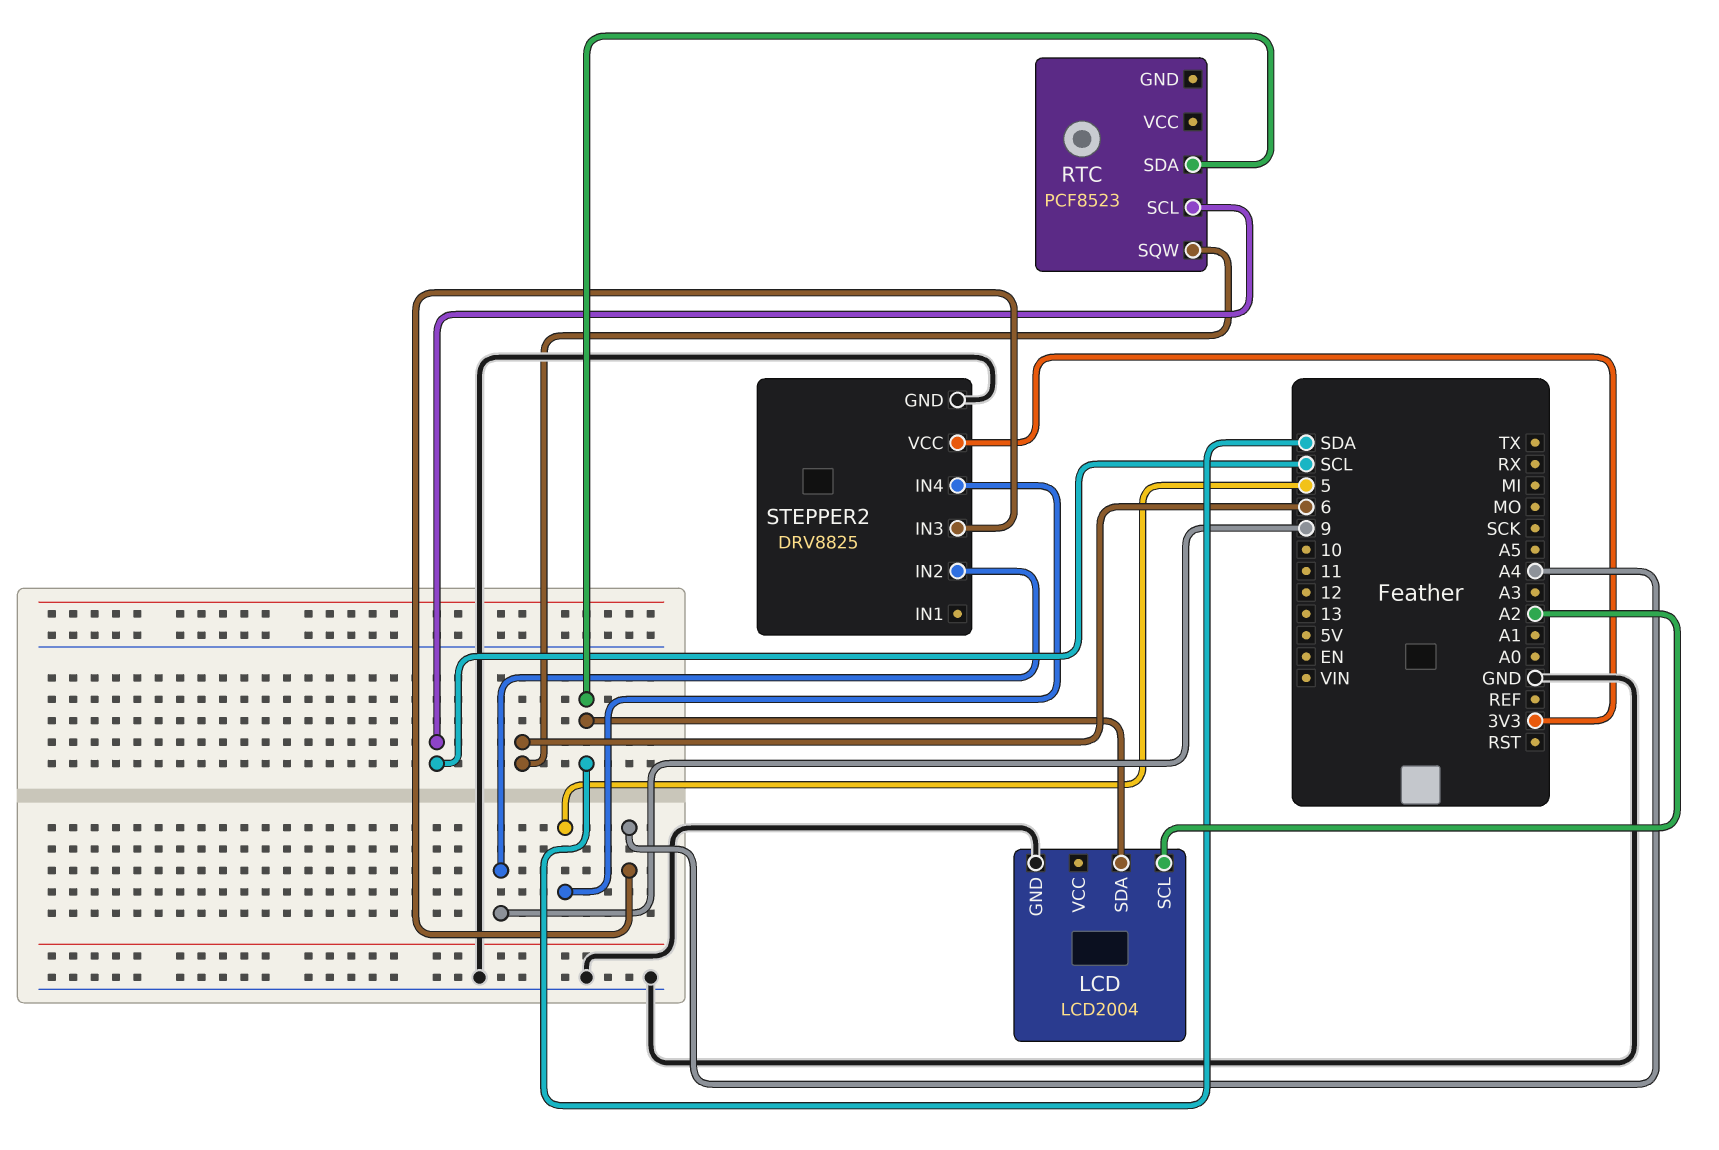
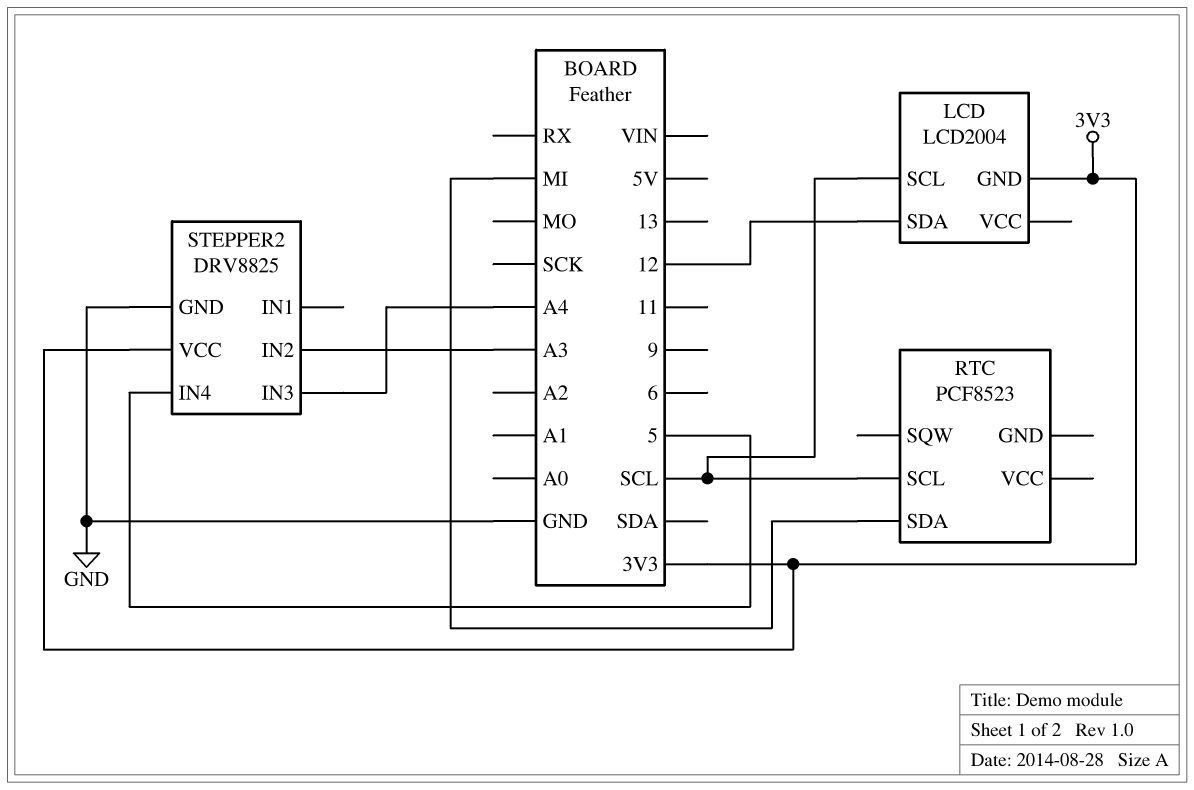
LCD pin GND: GND -> 3V3
LCD pin SCL: A2 -> SCL
LCD pin SDA: SDA -> 12
RTC pin SDA: SDA -> MI
RTC pin SQW: 6 -> none
STEPPER2 pin IN2: 9 -> A3

